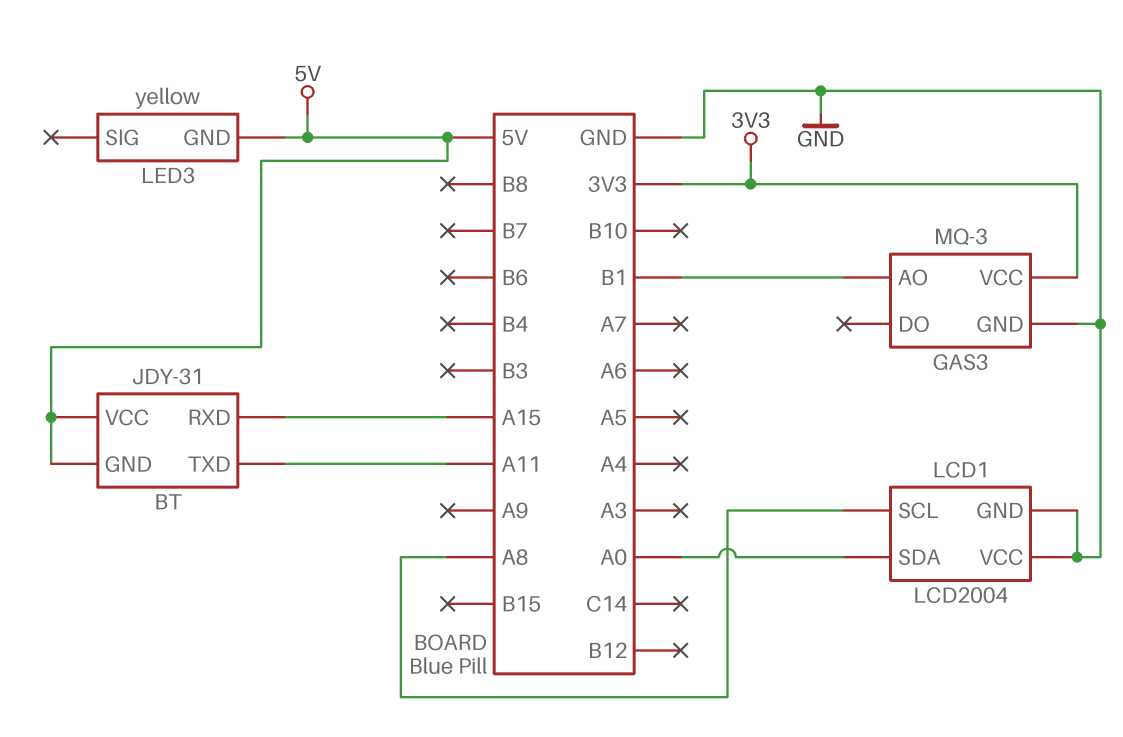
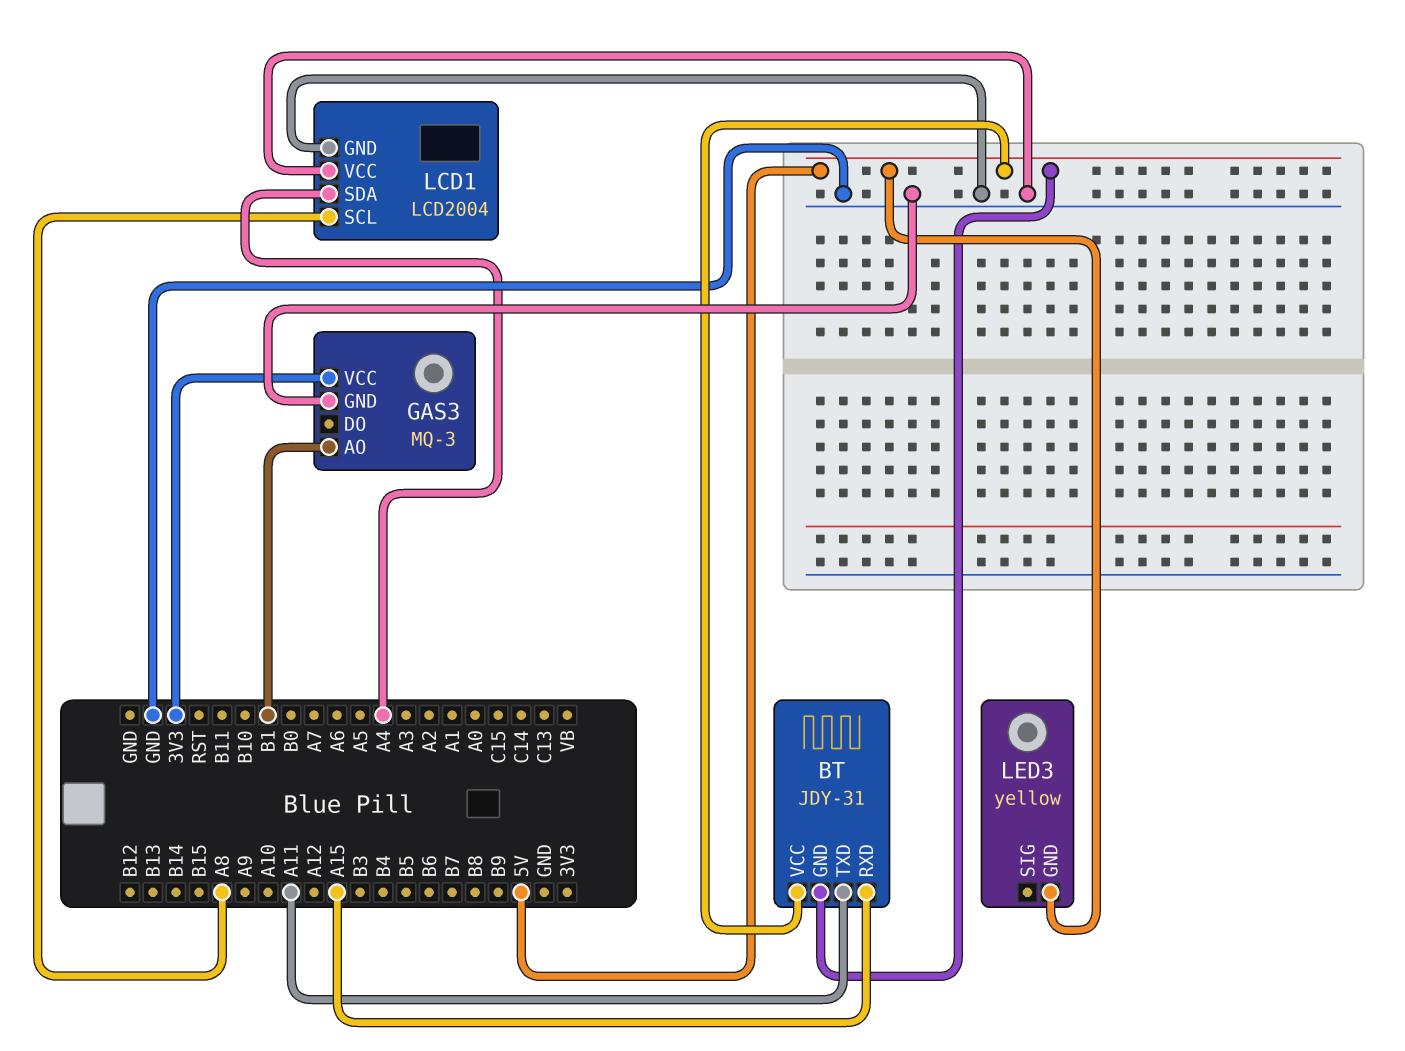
LCD1 pin SDA: A0 -> A4

